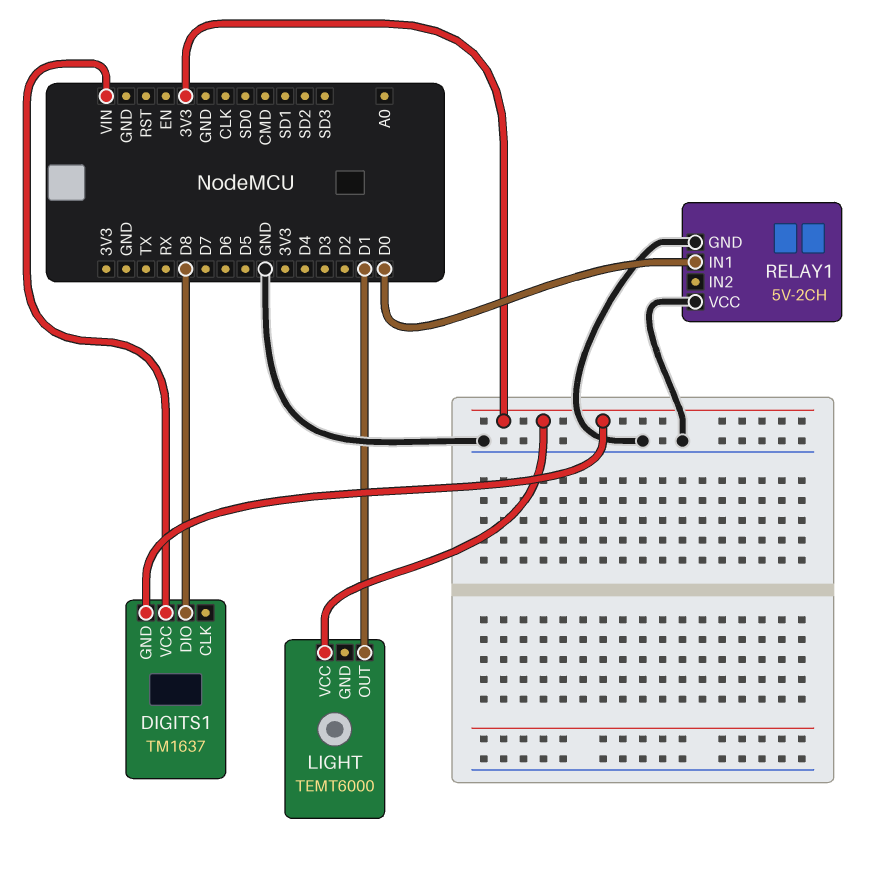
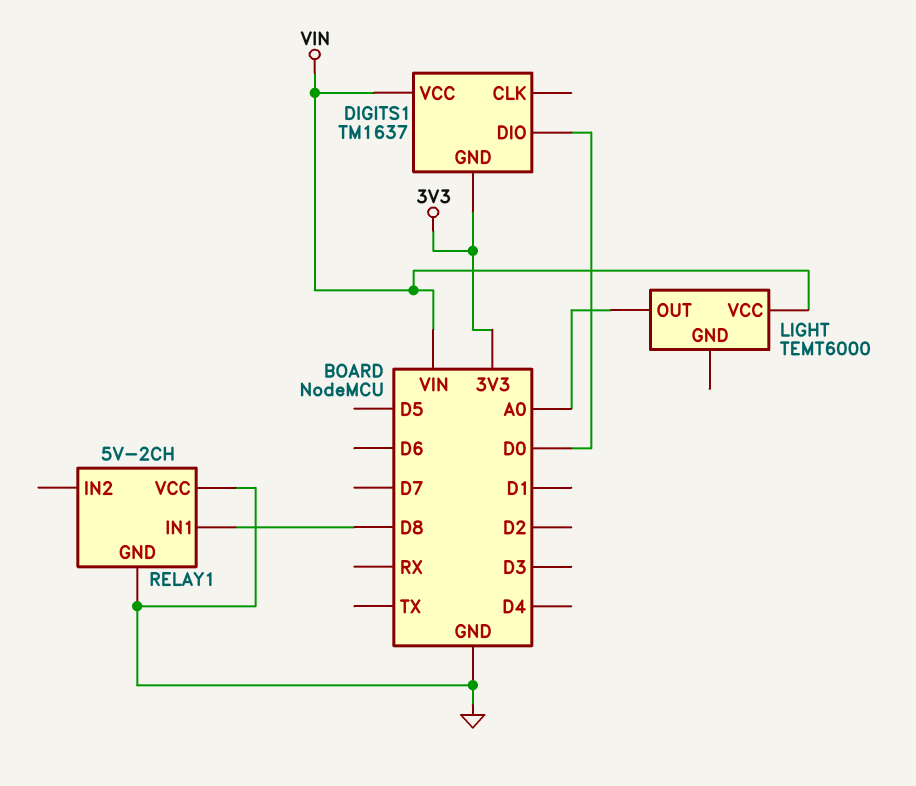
DIGITS1 pin DIO: D8 -> D0
LIGHT pin OUT: D1 -> A0
LIGHT pin VCC: 3V3 -> VIN
RELAY1 pin IN1: D0 -> D8

